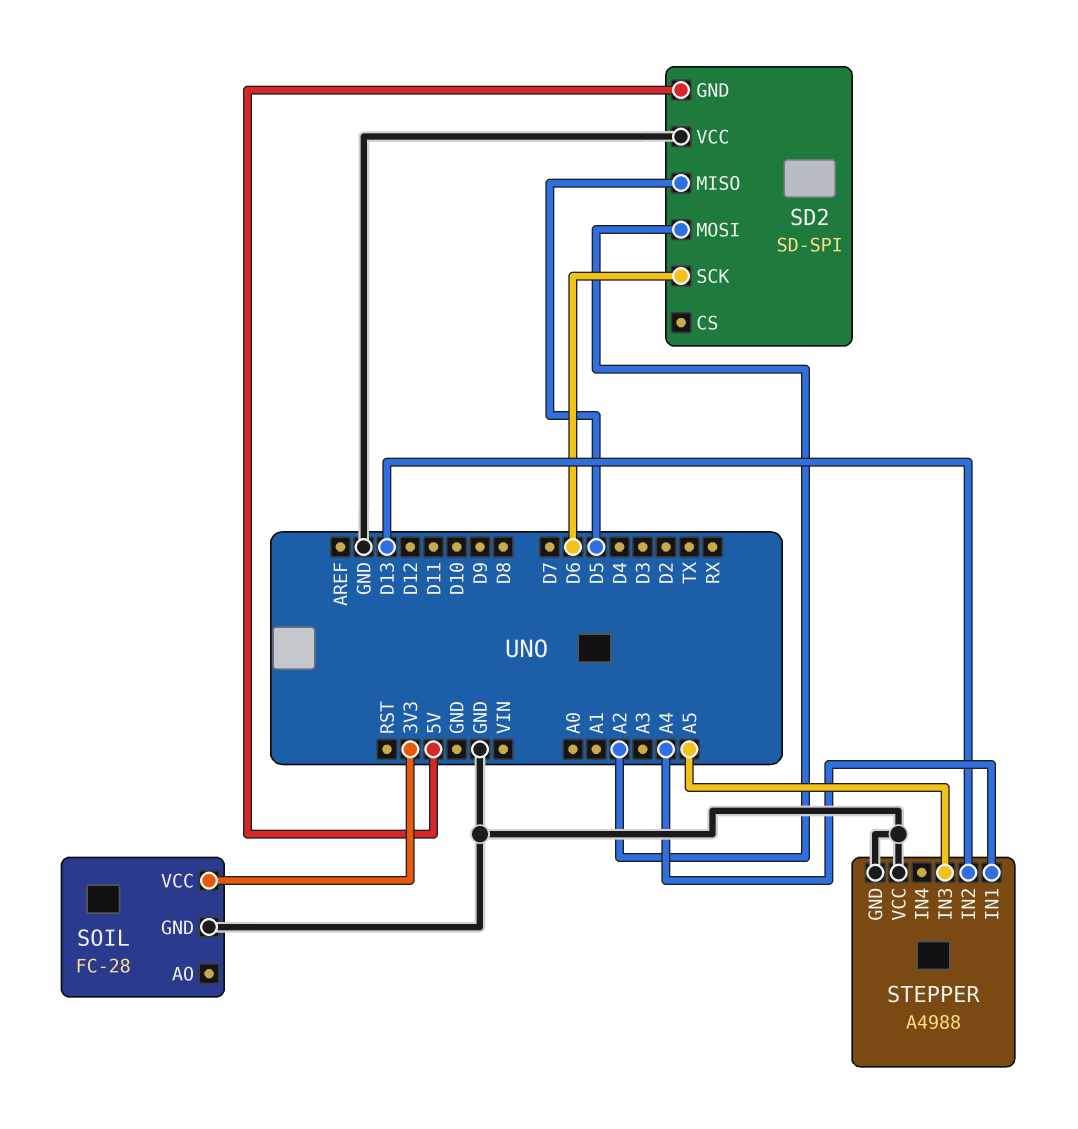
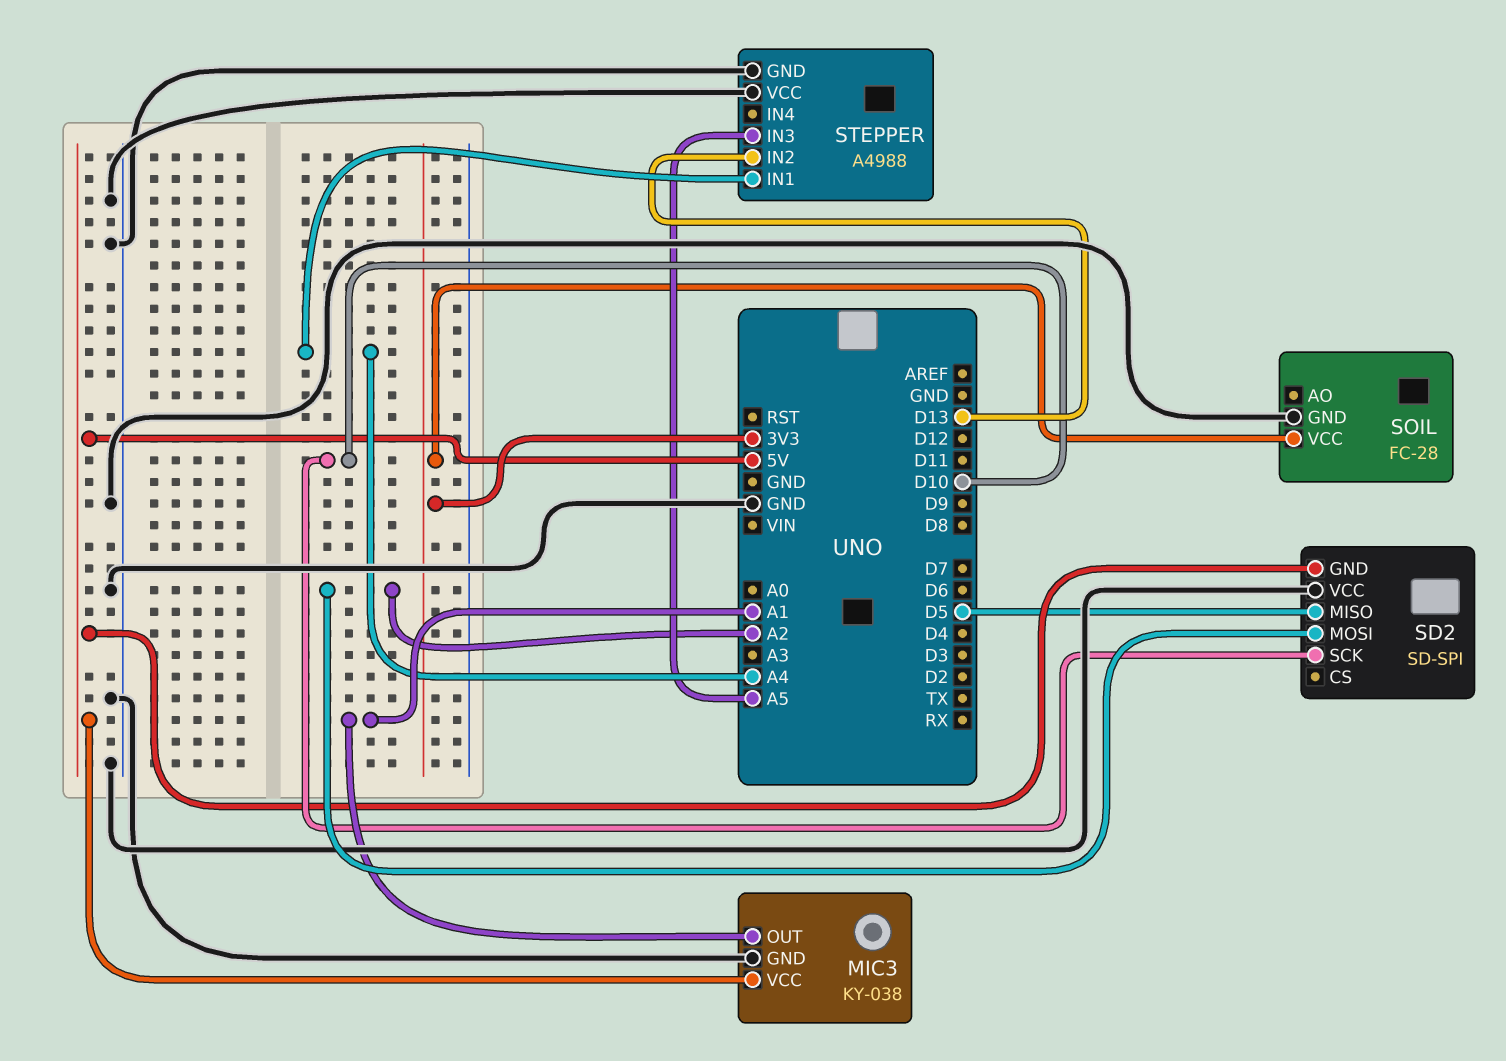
MIC3: none -> KY-038
MIC3 pin GND: none -> GND
MIC3 pin OUT: none -> A1
MIC3 pin VCC: none -> 5V
SD2 pin SCK: D6 -> D10

